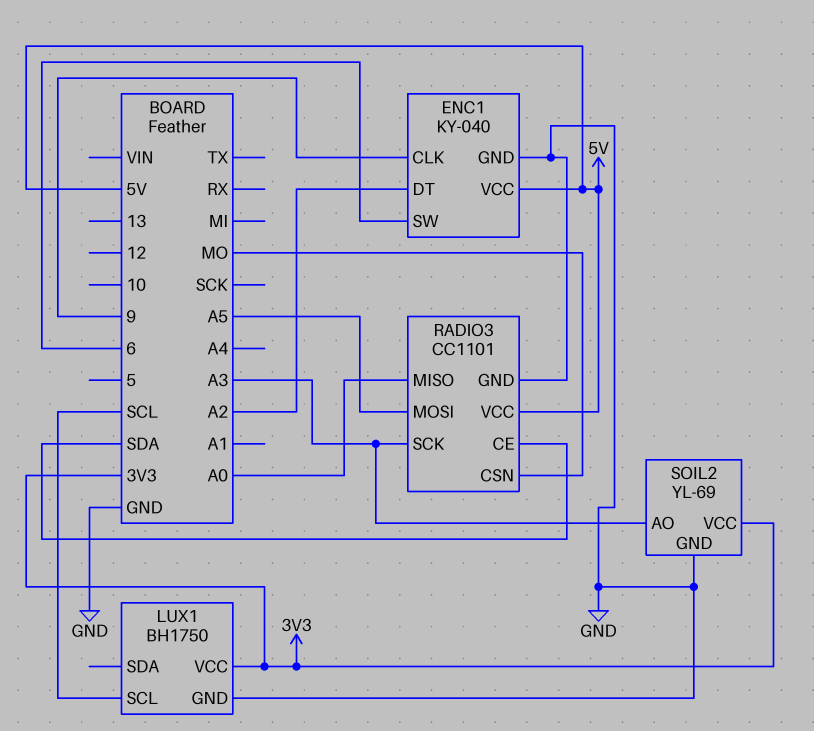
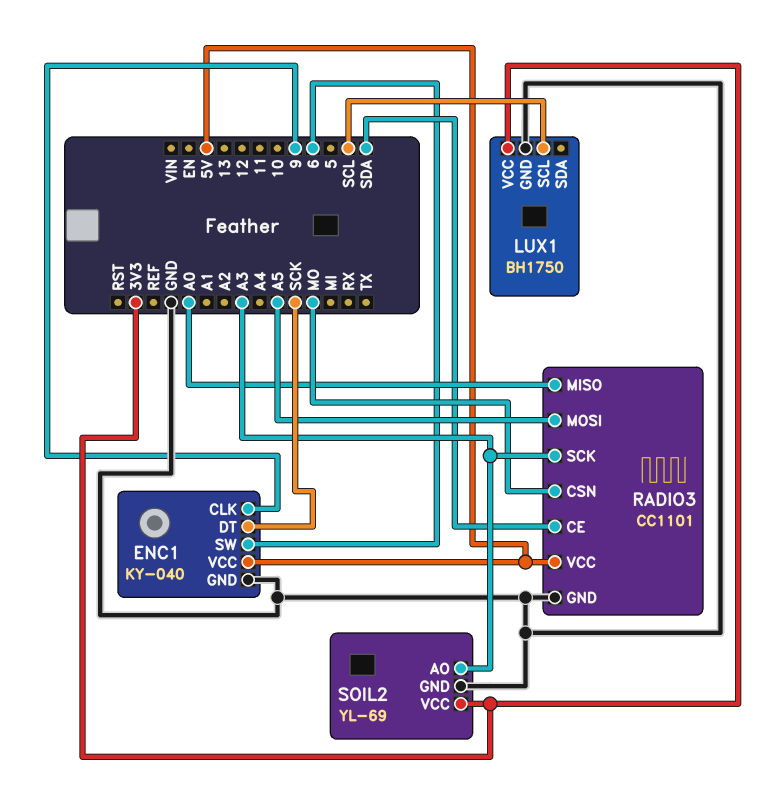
ENC1 pin DT: A2 -> SCK

